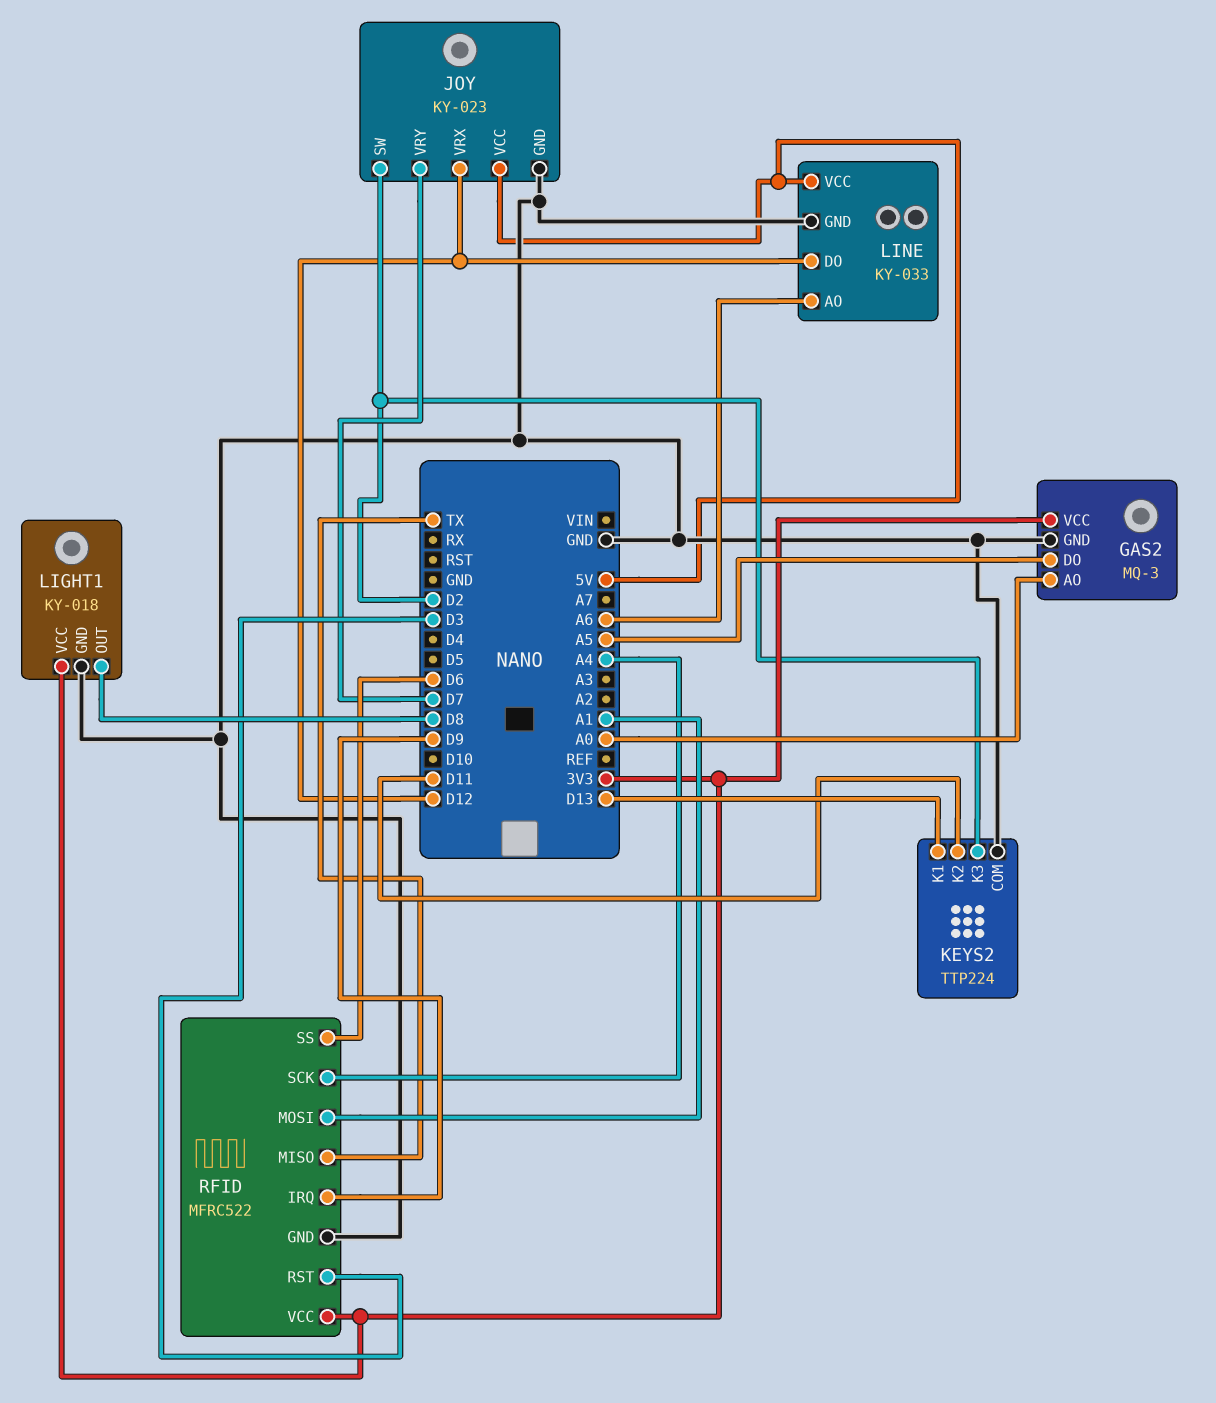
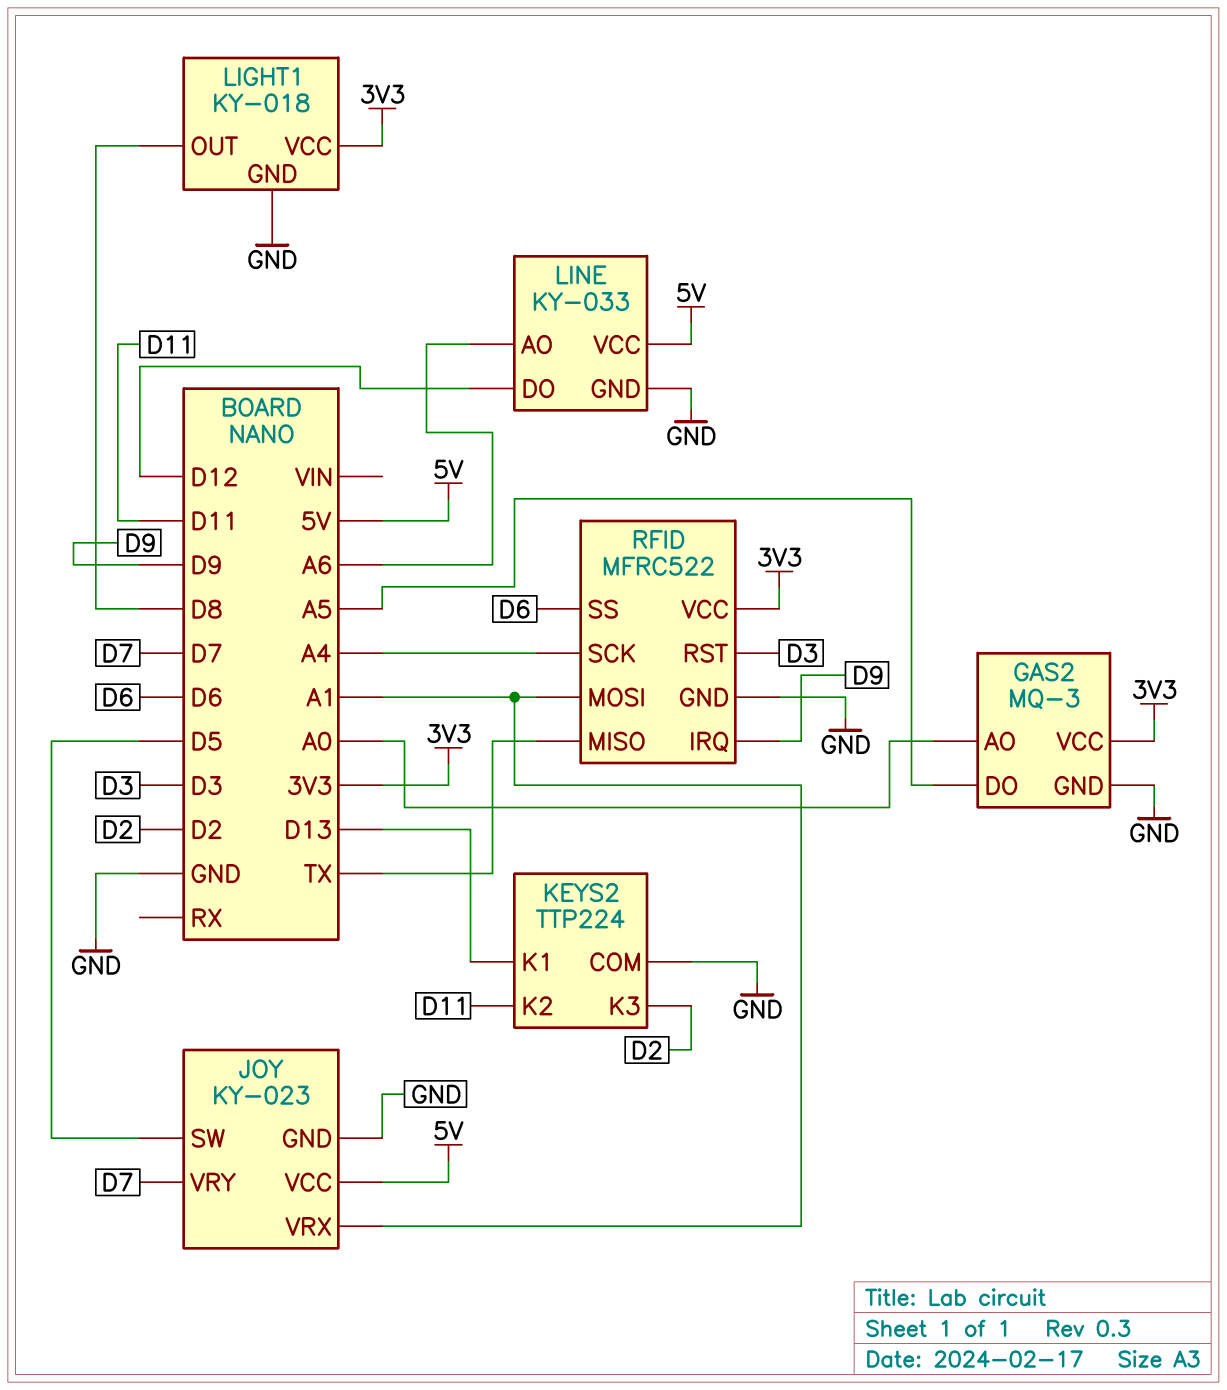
JOY pin SW: D2 -> D5
JOY pin VRX: D12 -> A1

